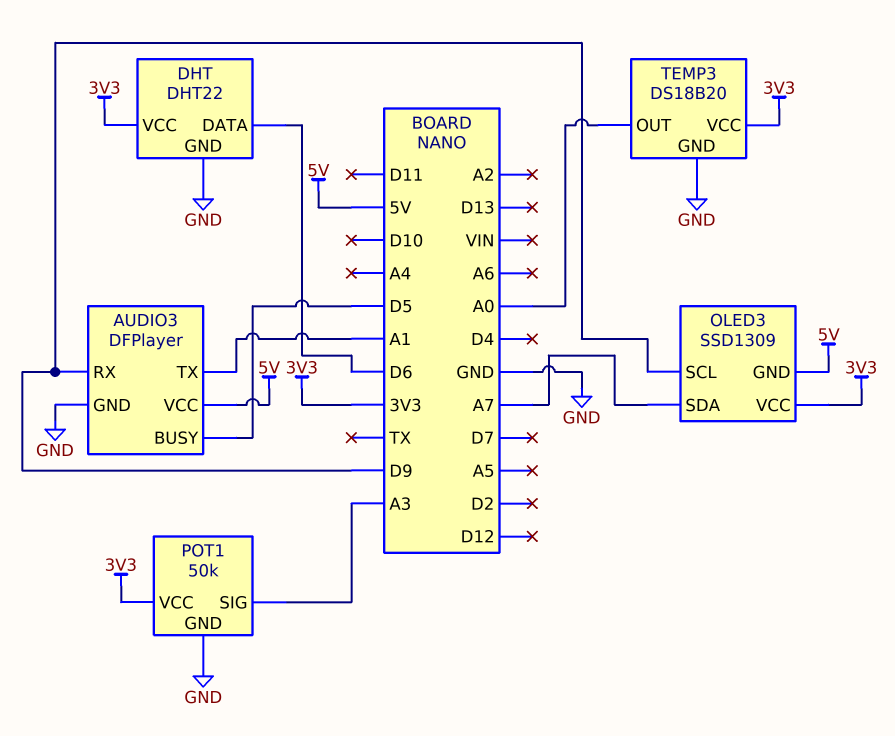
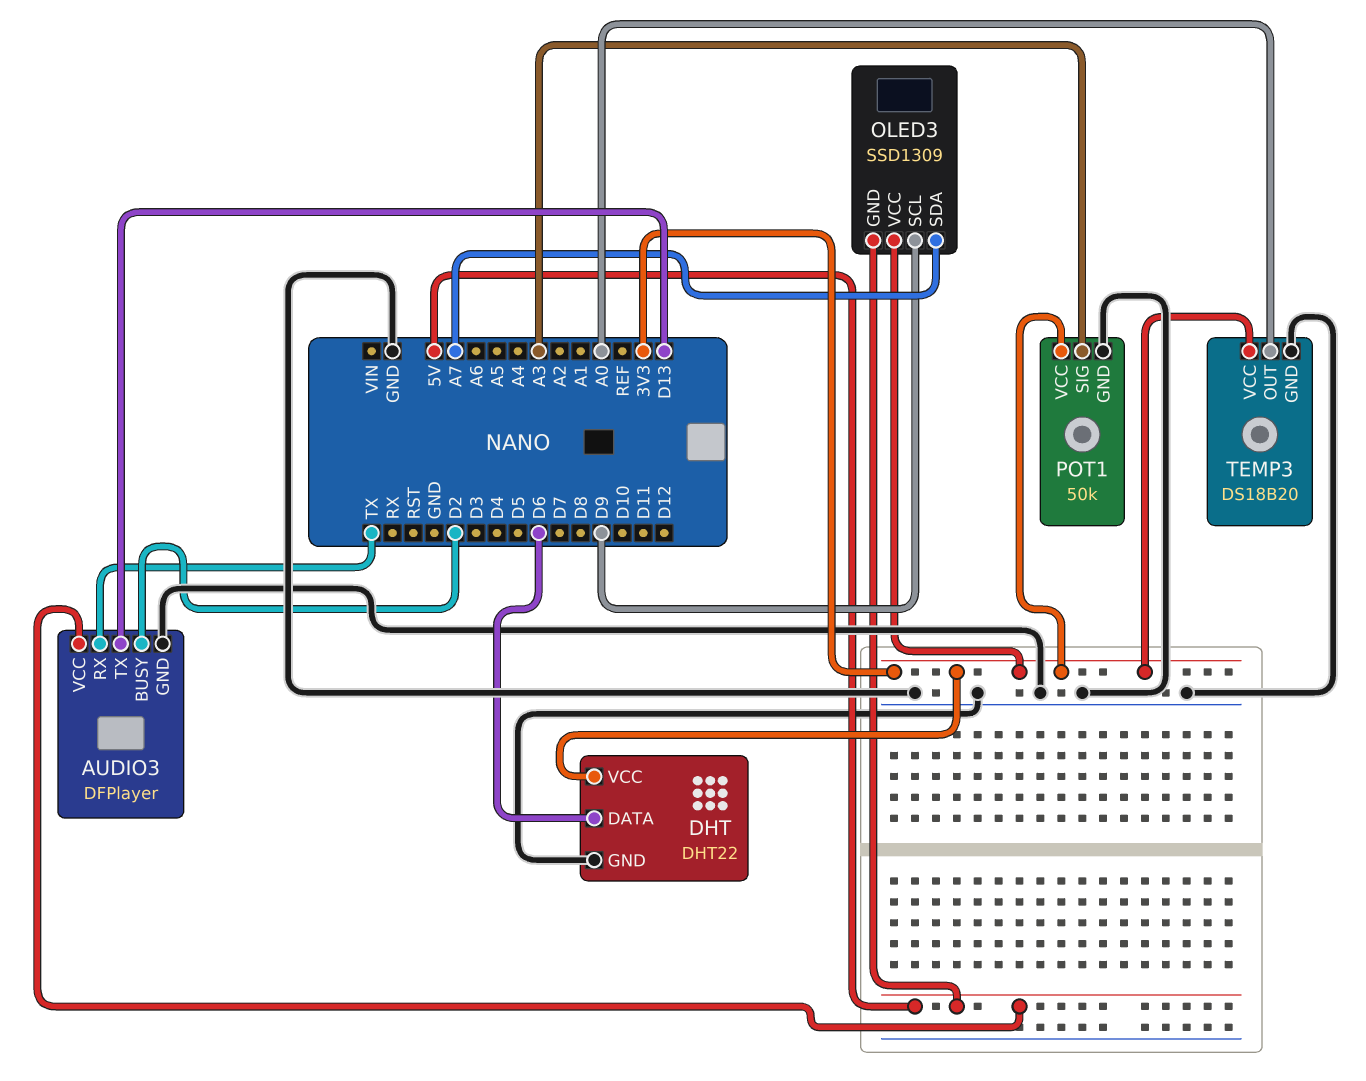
AUDIO3 pin BUSY: D5 -> D2
AUDIO3 pin RX: D9 -> TX
AUDIO3 pin TX: A1 -> D13

